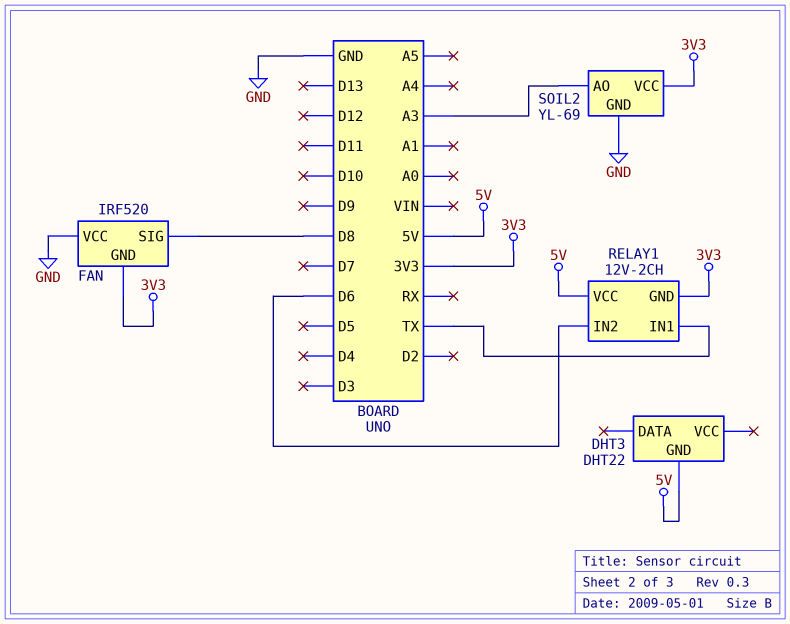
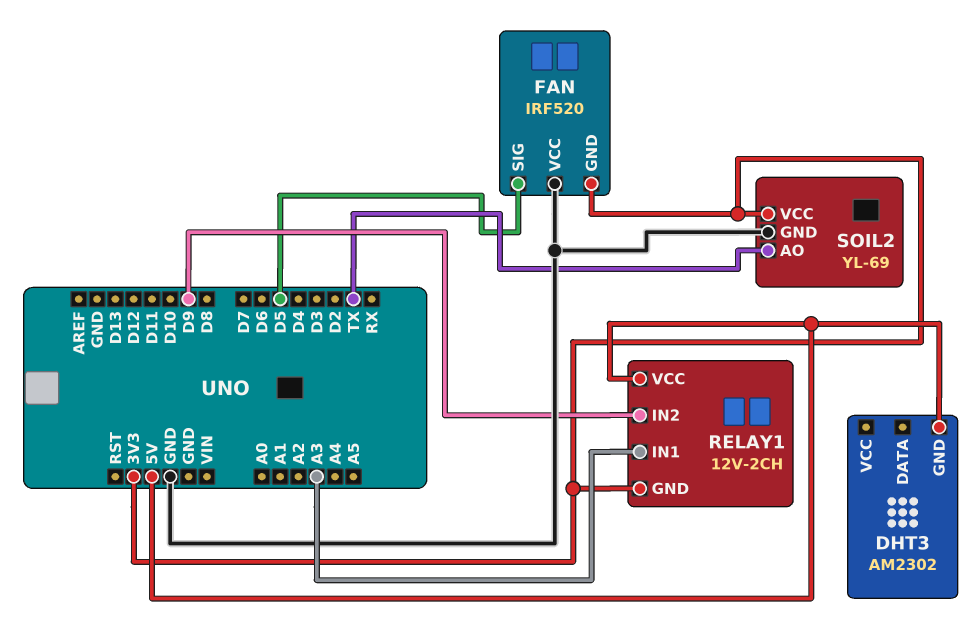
DHT3: DHT22 -> AM2302
FAN pin SIG: D8 -> D5
RELAY1 pin IN1: TX -> A3
RELAY1 pin IN2: D6 -> D9
SOIL2 pin AO: A3 -> TX

